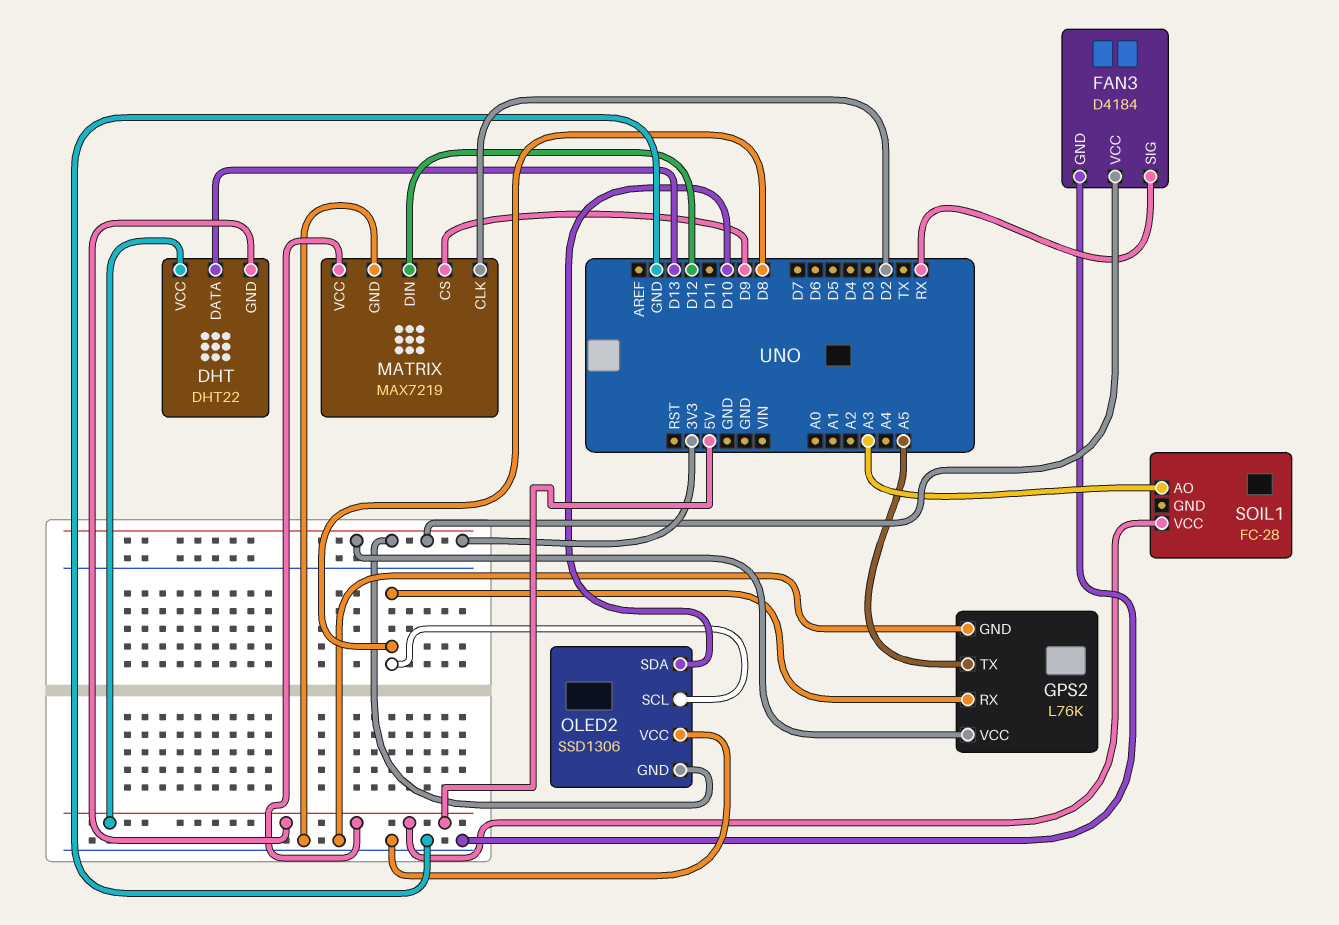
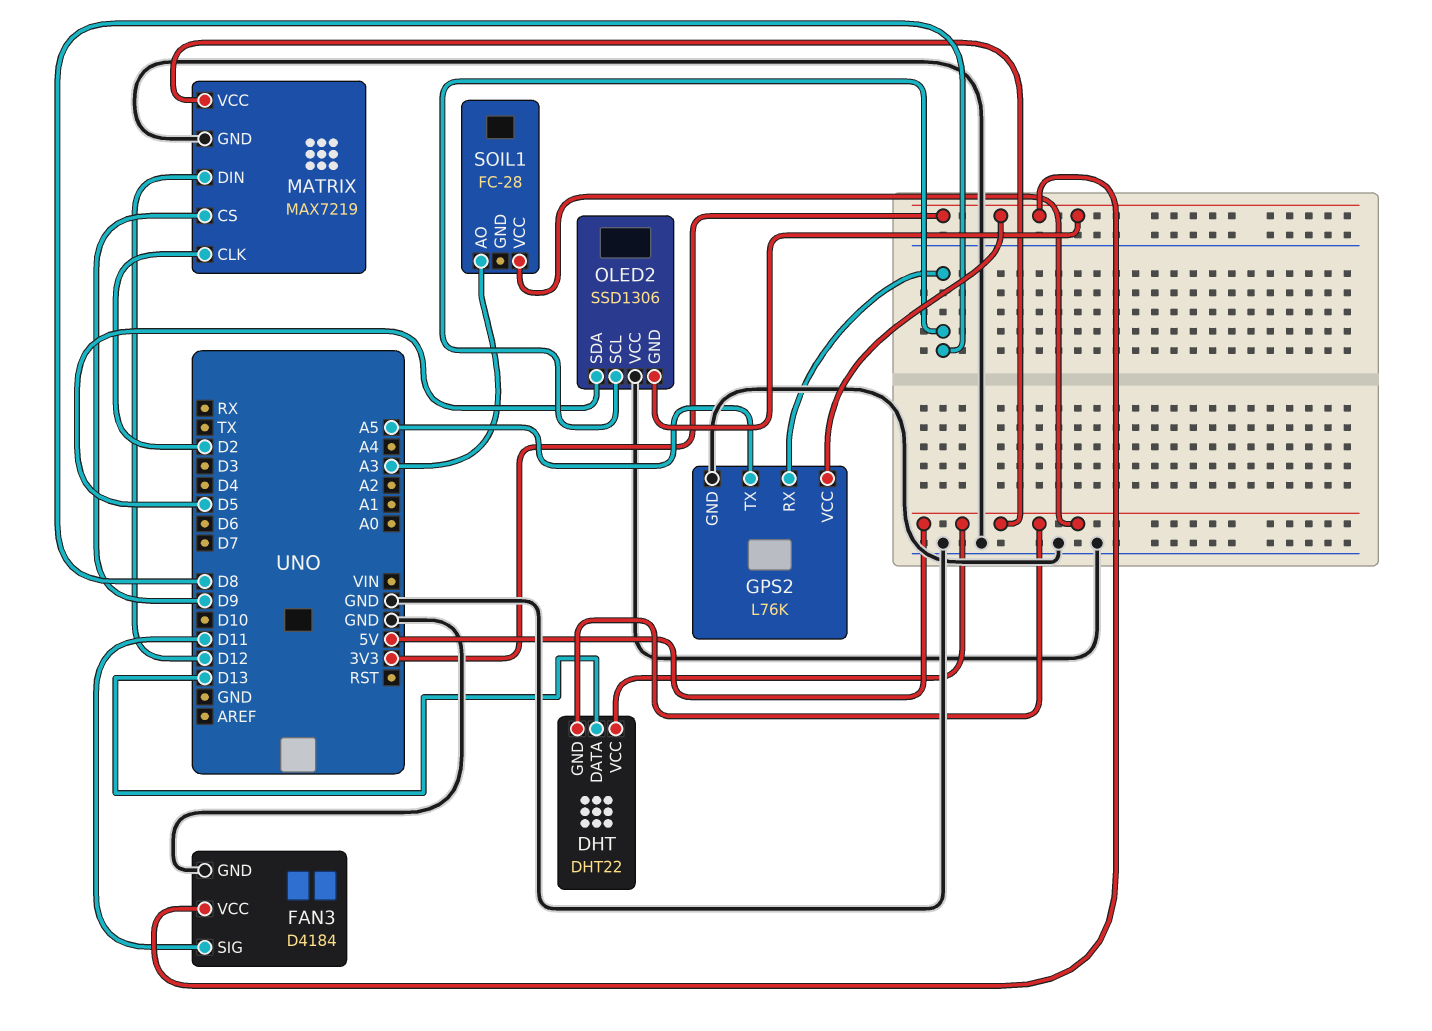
FAN3 pin SIG: RX -> D11
OLED2 pin SDA: D10 -> D5

